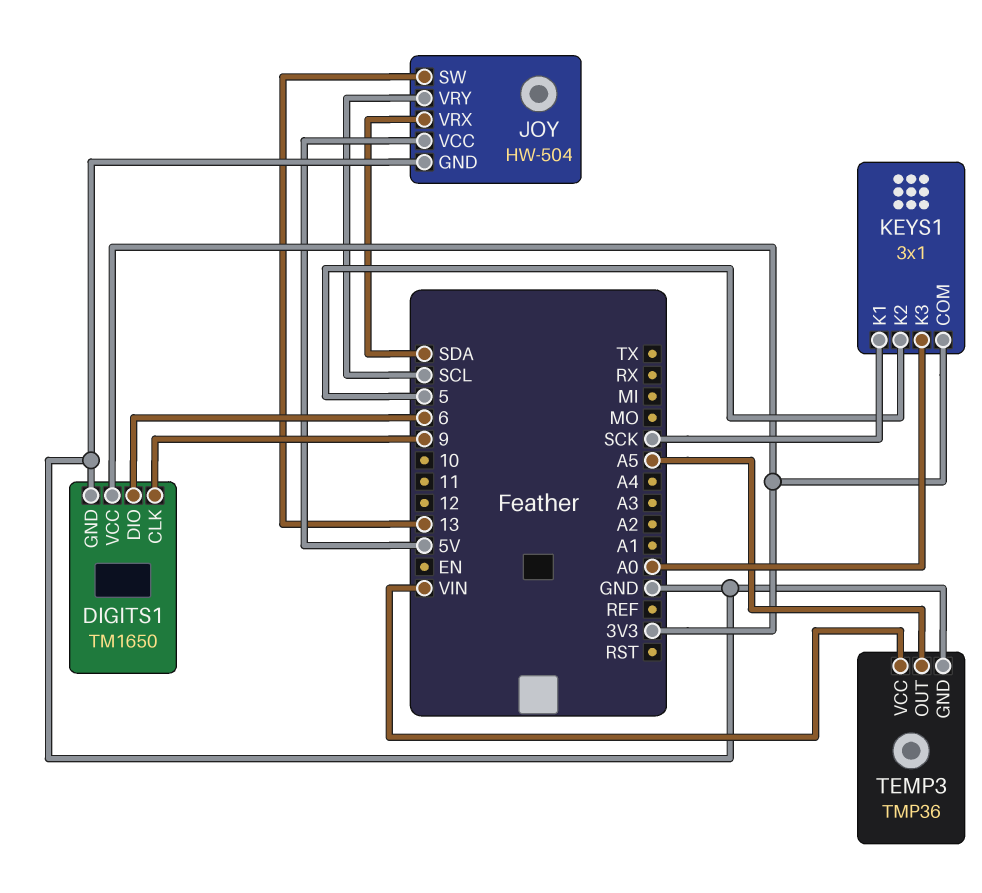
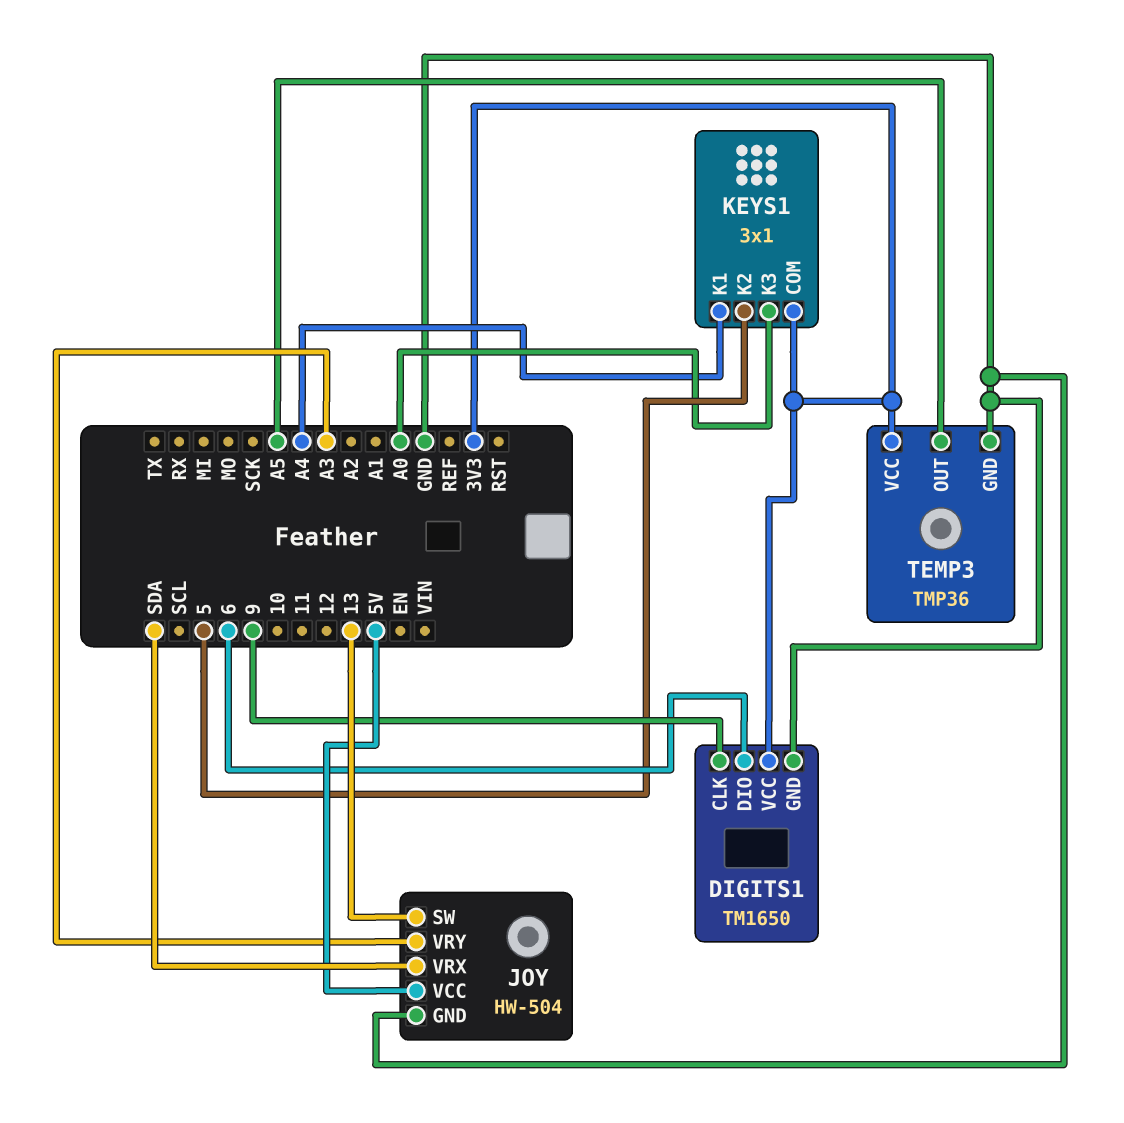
JOY pin VRY: SCL -> A3
KEYS1 pin K1: SCK -> A4
TEMP3 pin VCC: VIN -> 3V3

